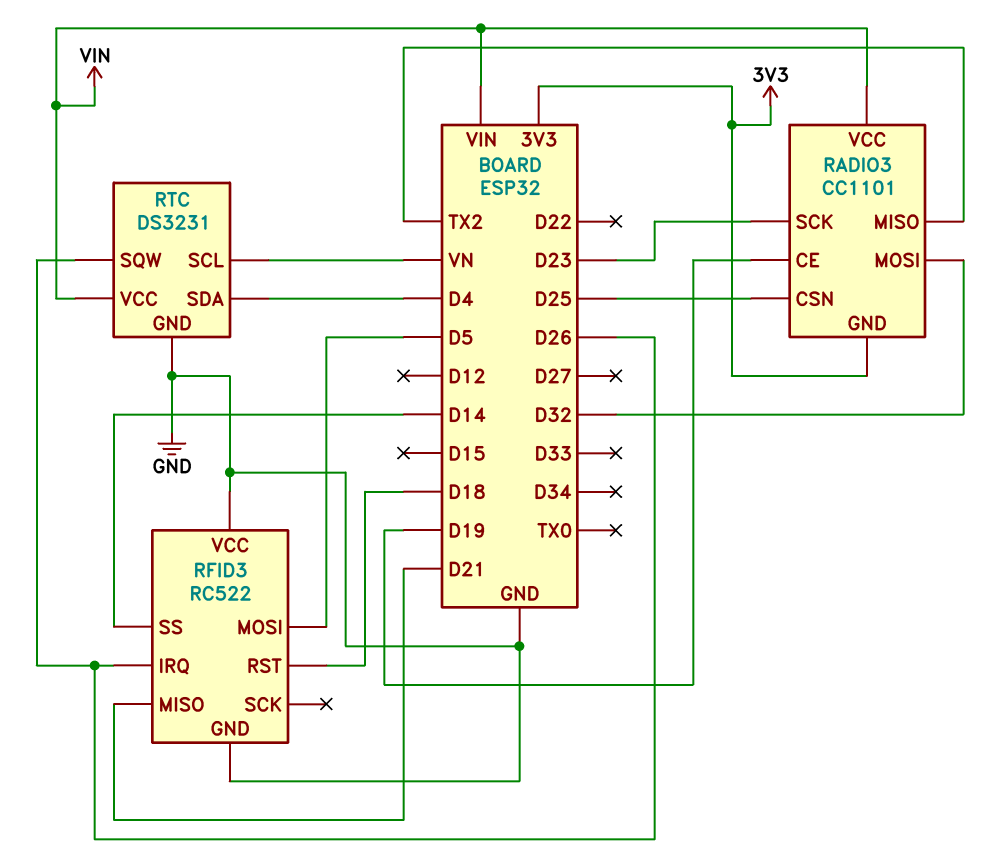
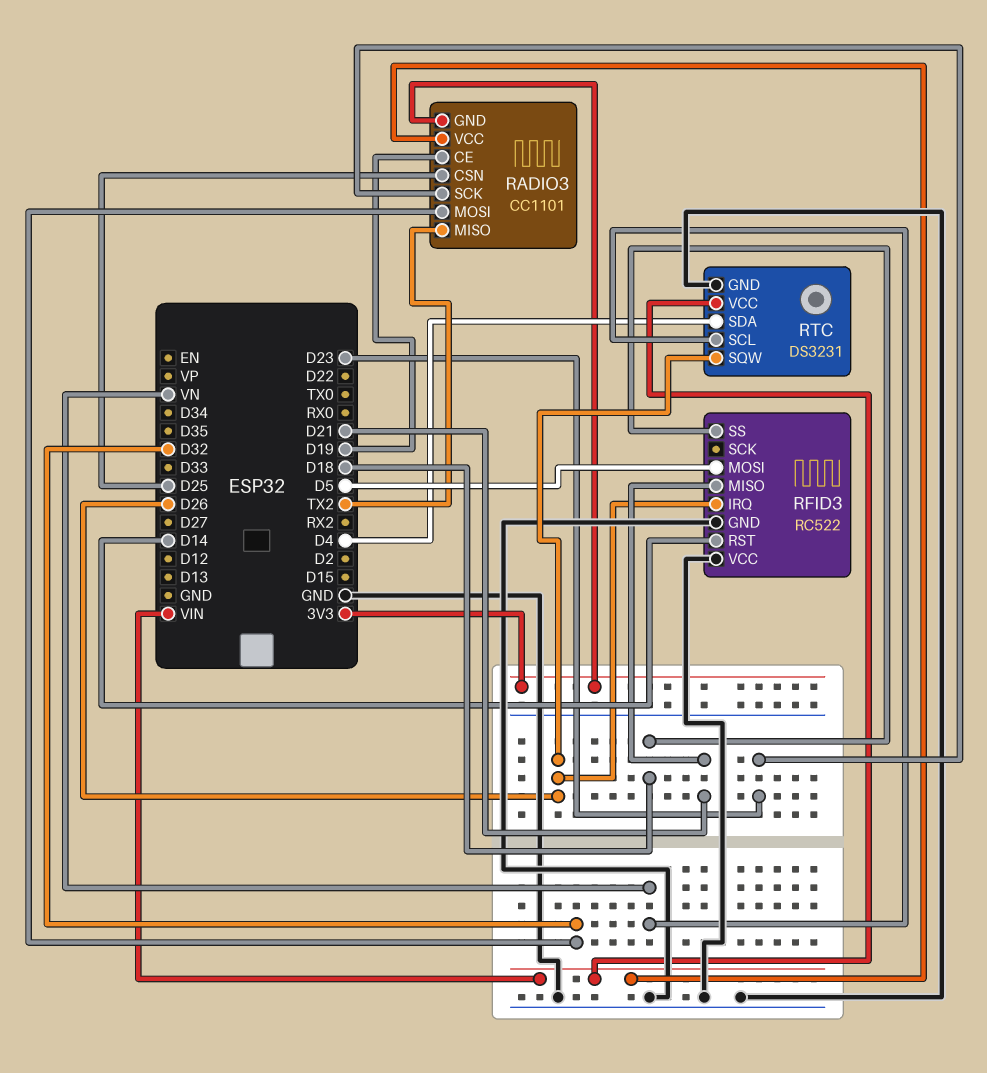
RFID3 pin RST: D18 -> D14
RFID3 pin SS: D14 -> D18

